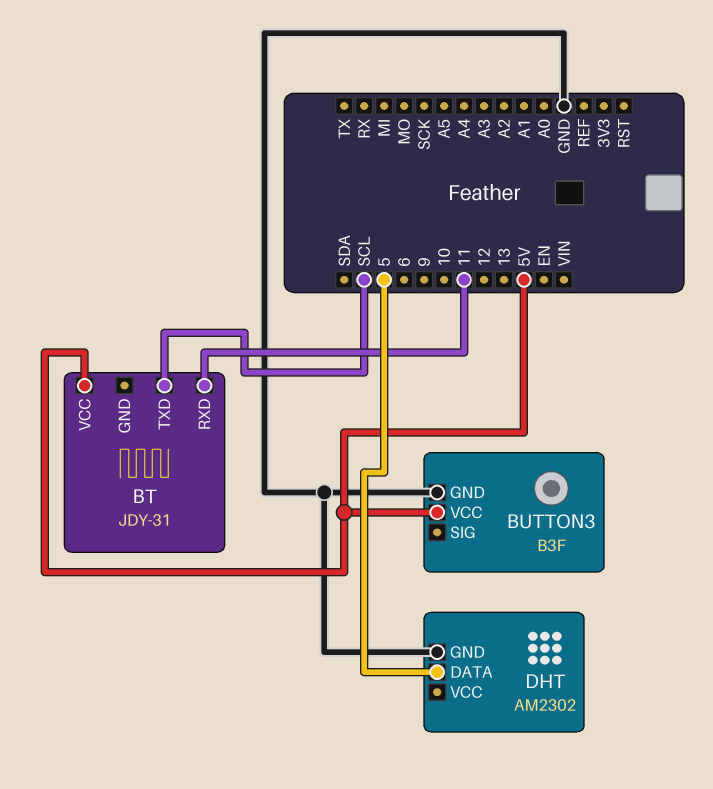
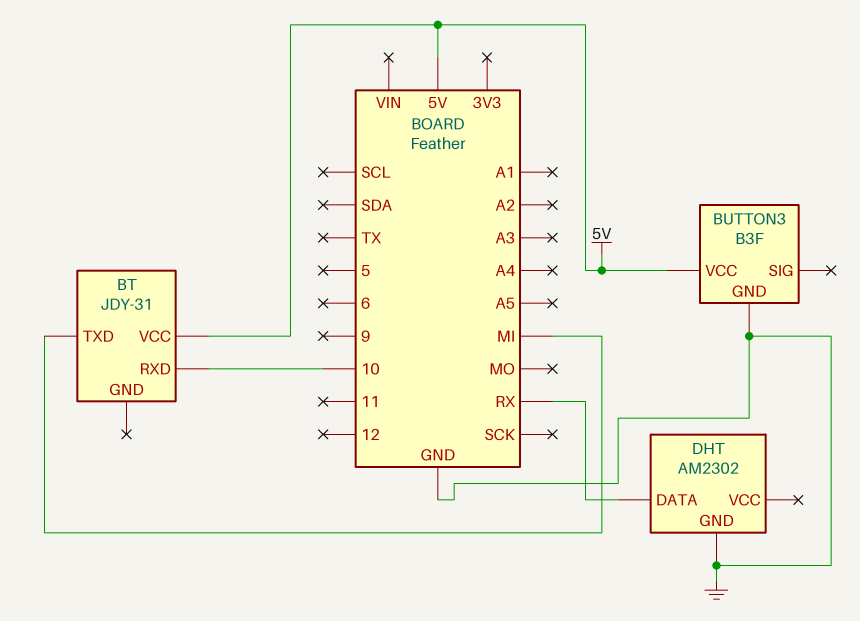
BT pin RXD: 11 -> 10
BT pin TXD: SCL -> MI
DHT pin DATA: 5 -> RX

